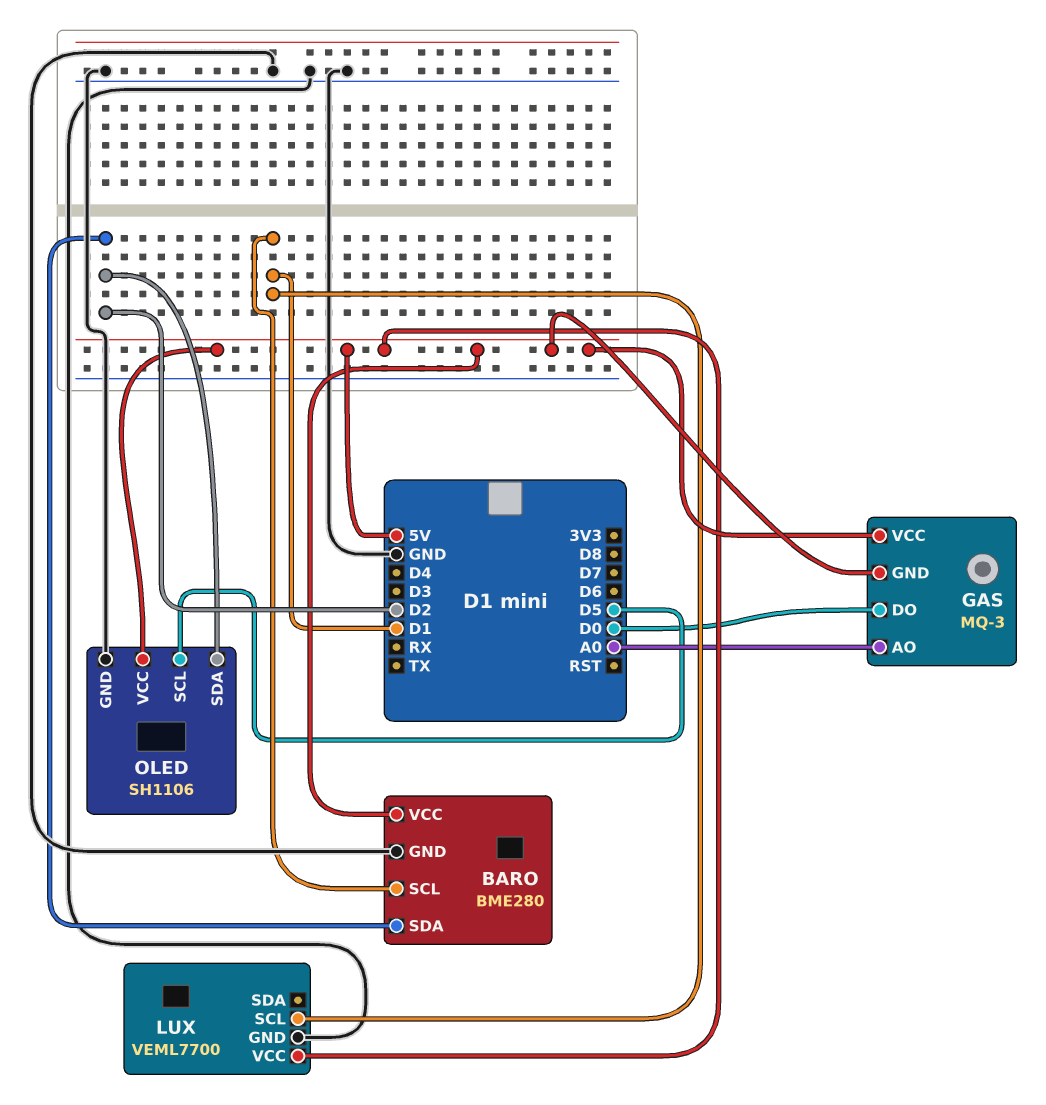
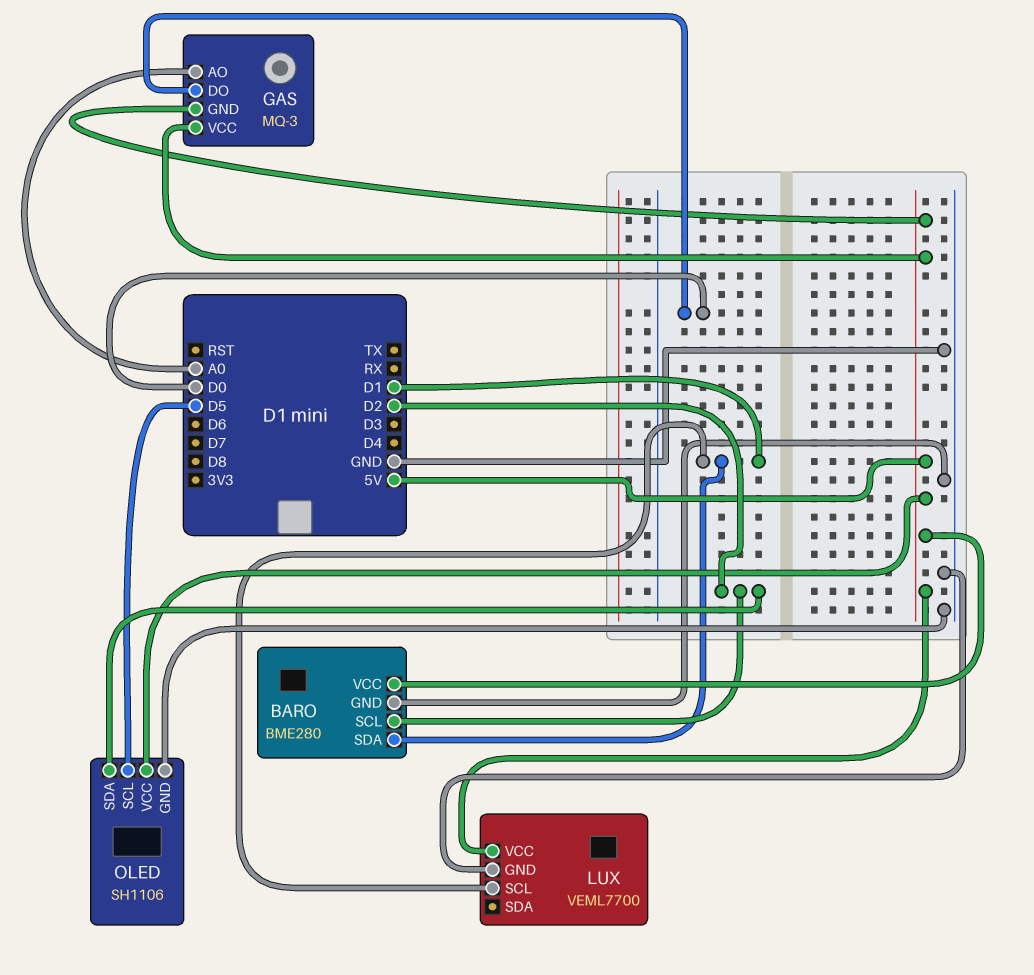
BARO pin SCL: D1 -> D2
BARO pin SDA: D2 -> D1

